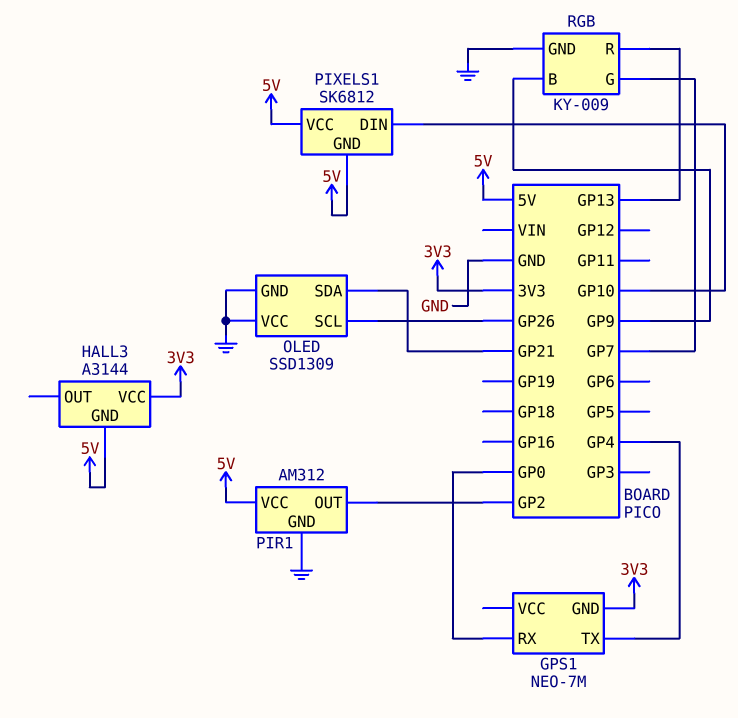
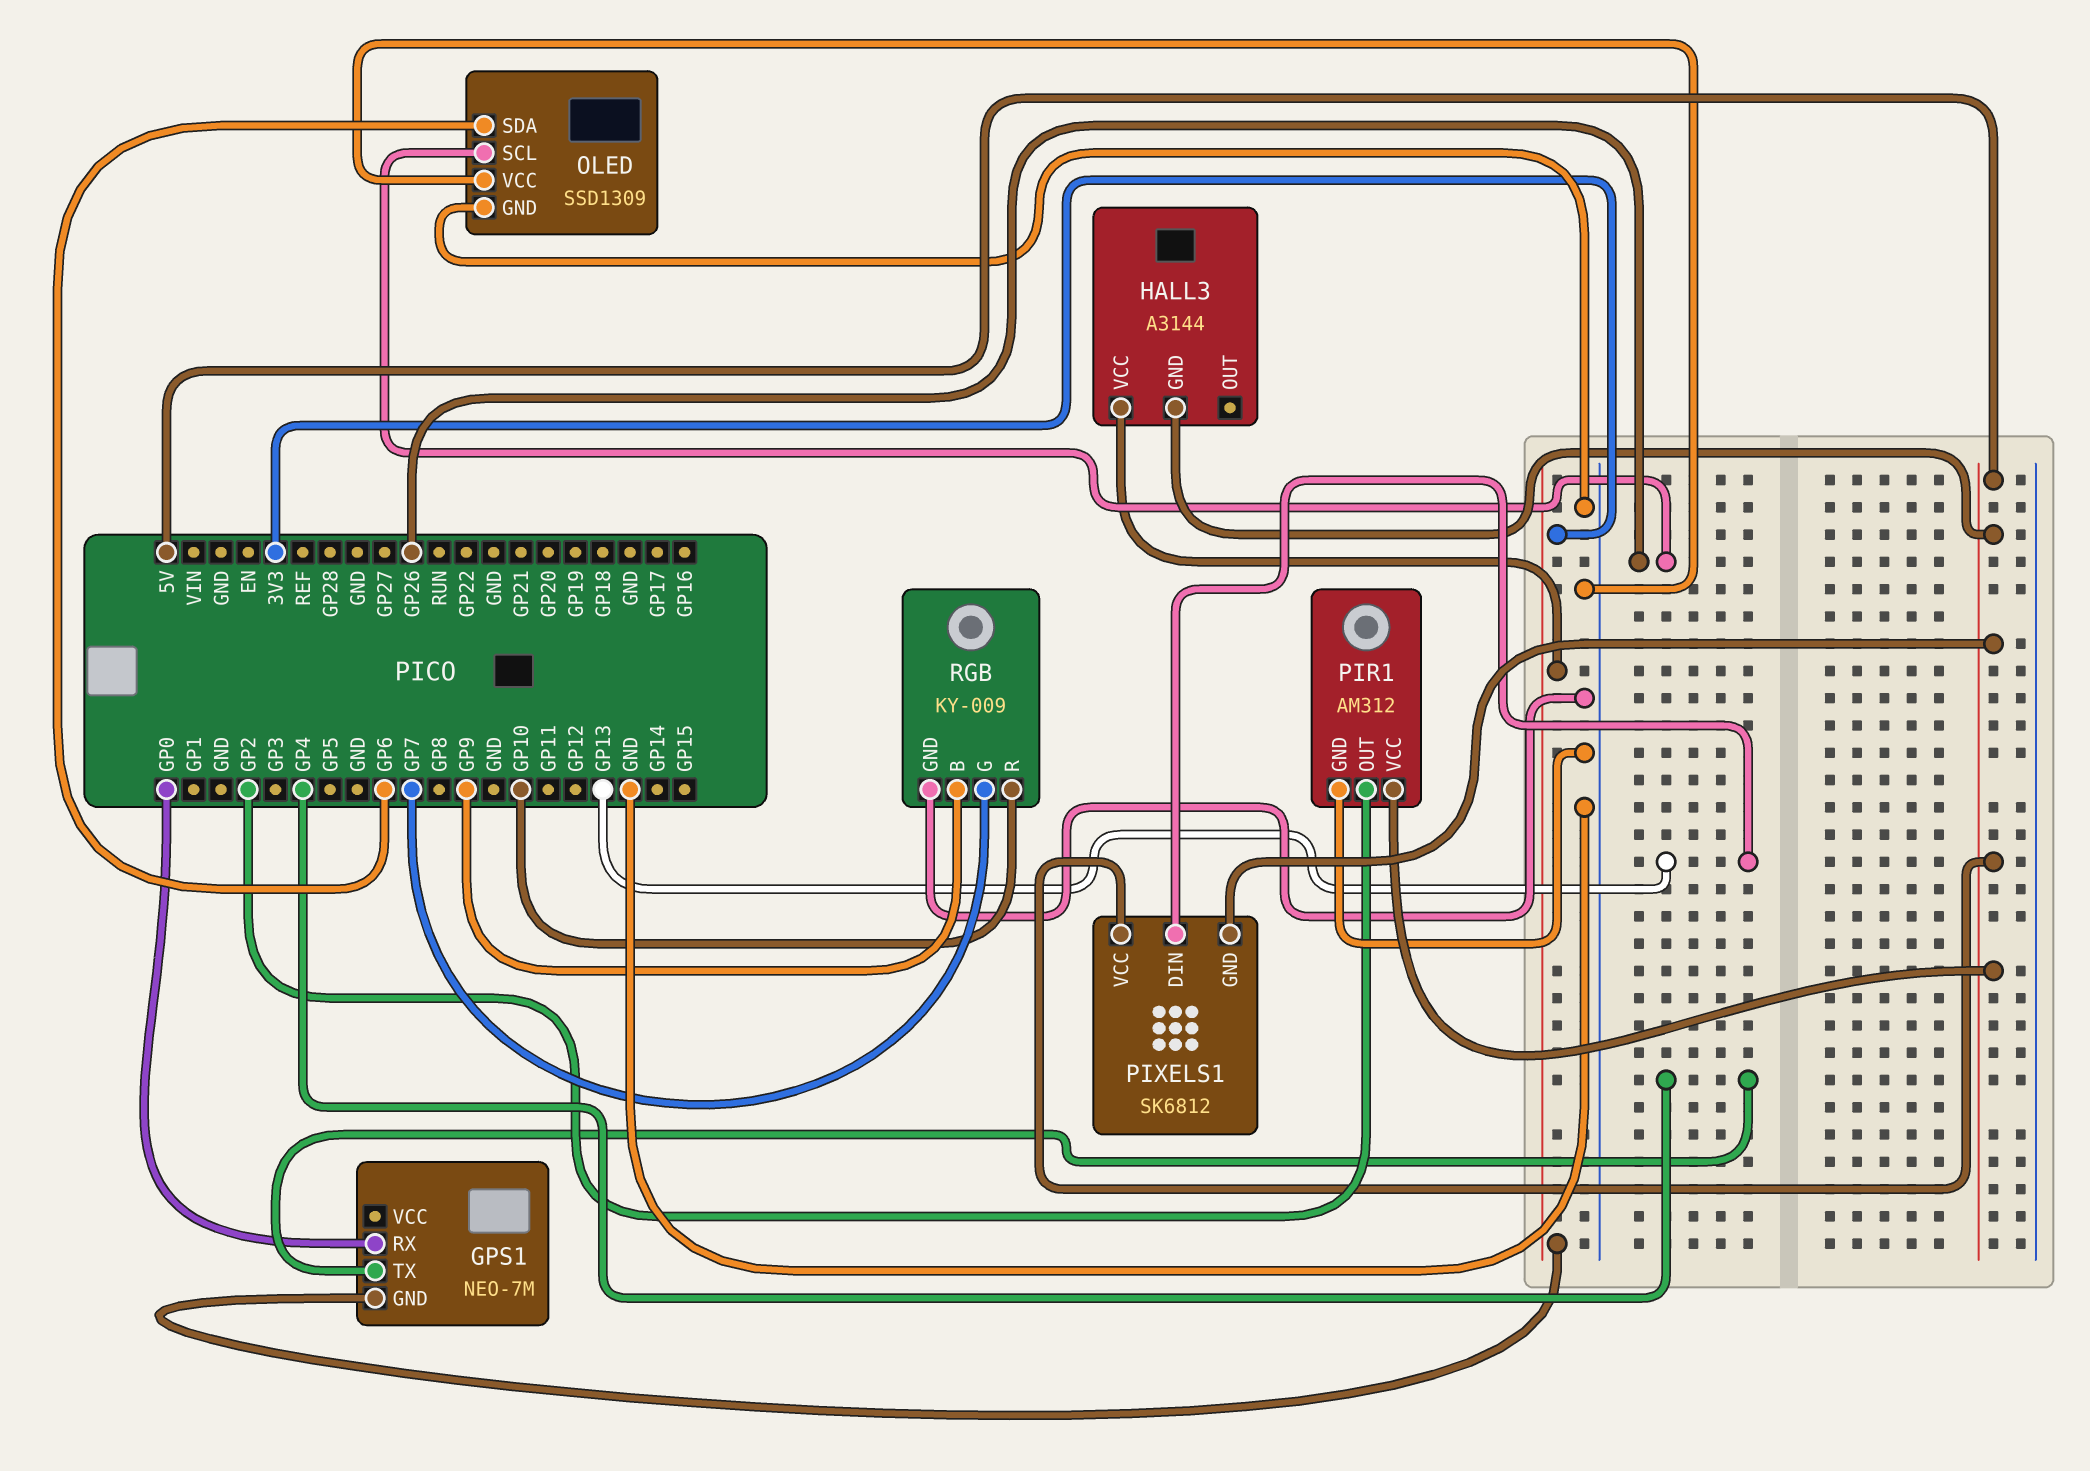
OLED pin SDA: GP21 -> GP6
PIXELS1 pin DIN: GP10 -> GP13
RGB pin R: GP13 -> GP10

